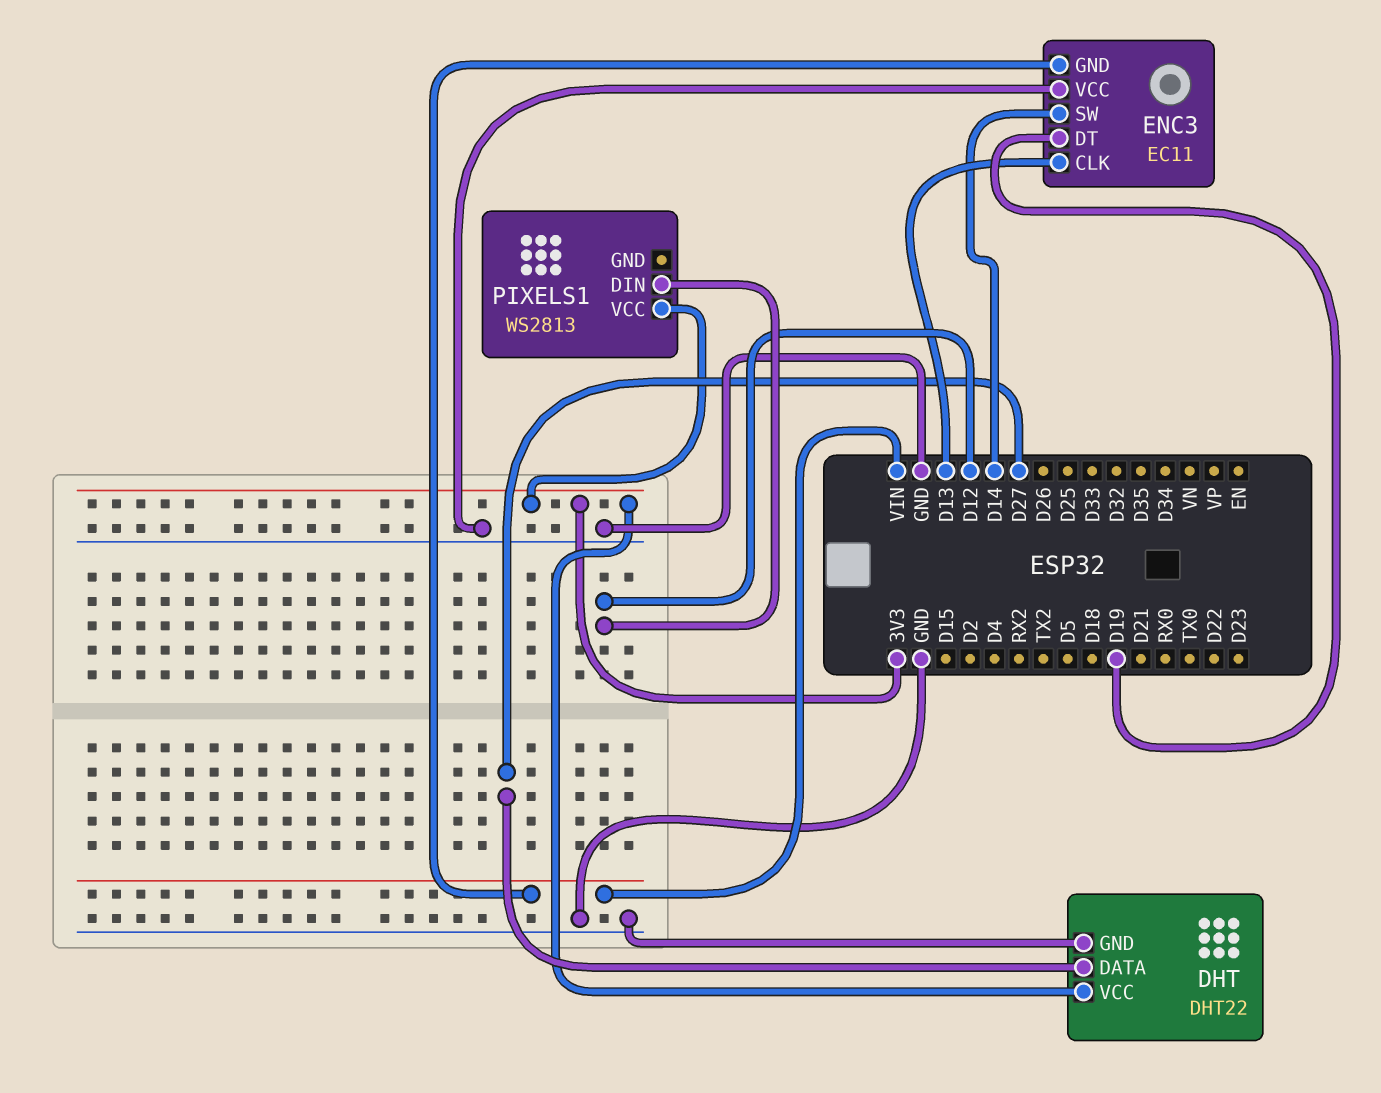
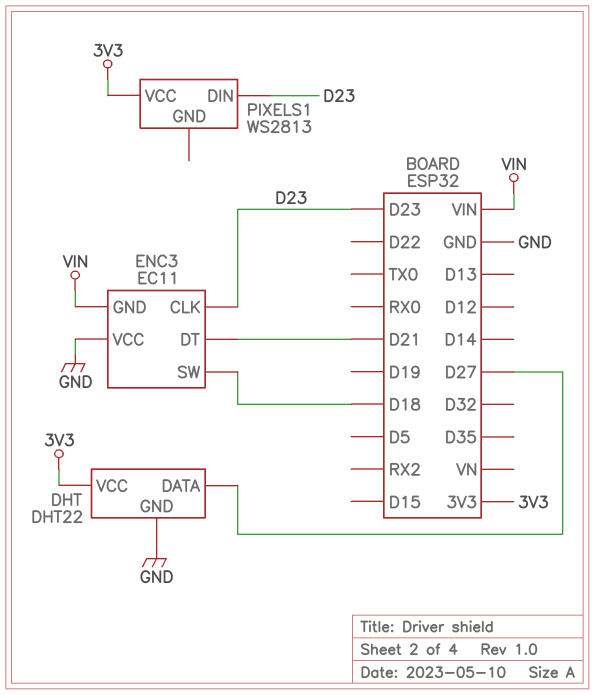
ENC3 pin CLK: D13 -> D23
ENC3 pin DT: D19 -> D21
ENC3 pin SW: D14 -> D18
PIXELS1 pin DIN: D12 -> D23

